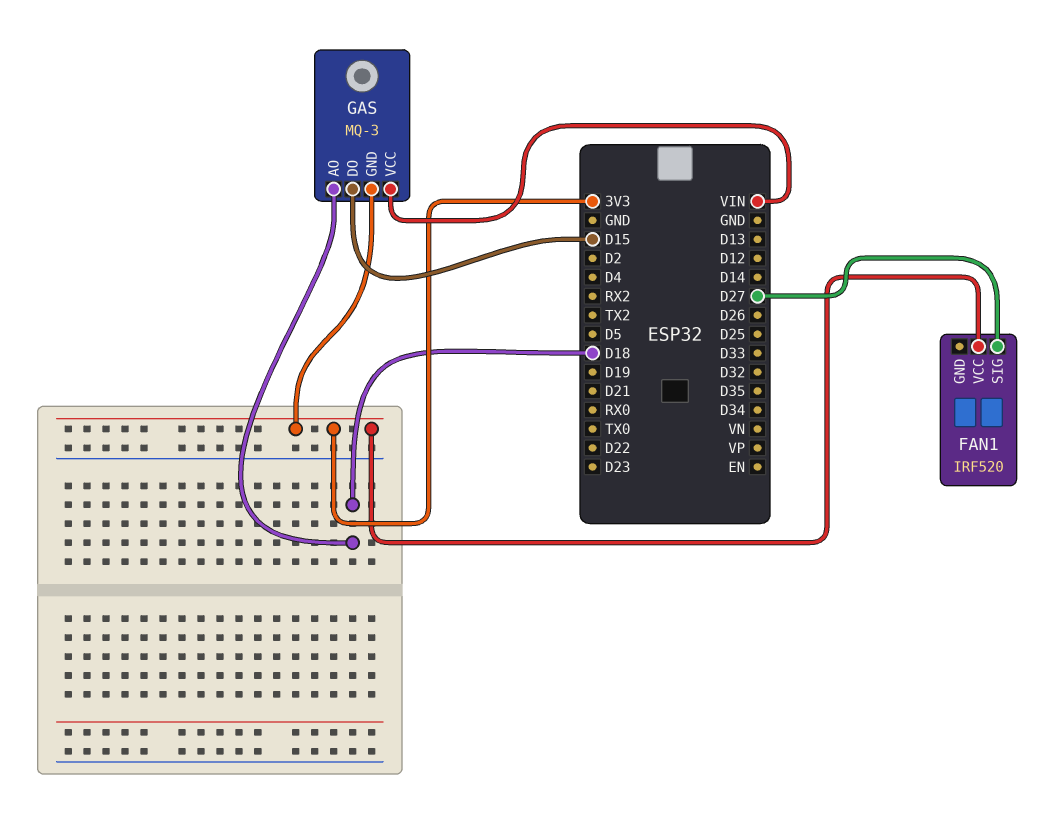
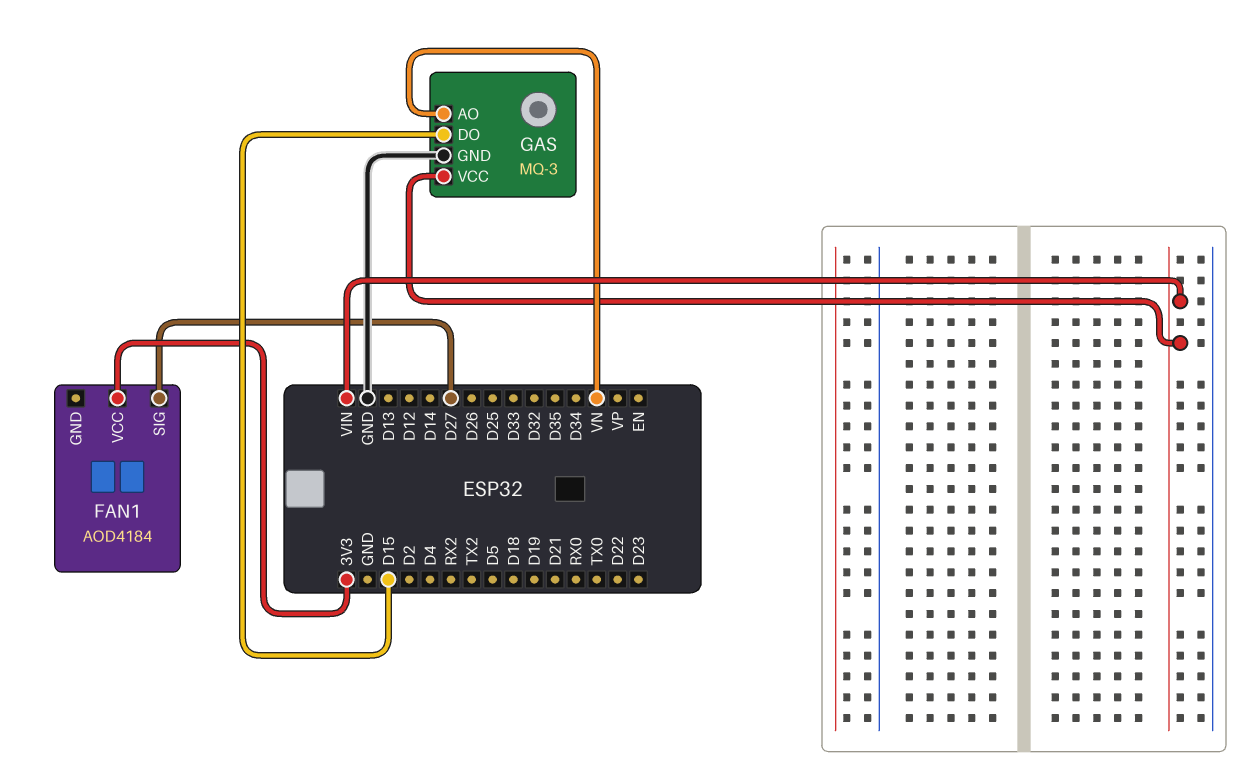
FAN1: IRF520 -> AOD4184
GAS pin AO: D18 -> VN
GAS pin GND: 3V3 -> GND

